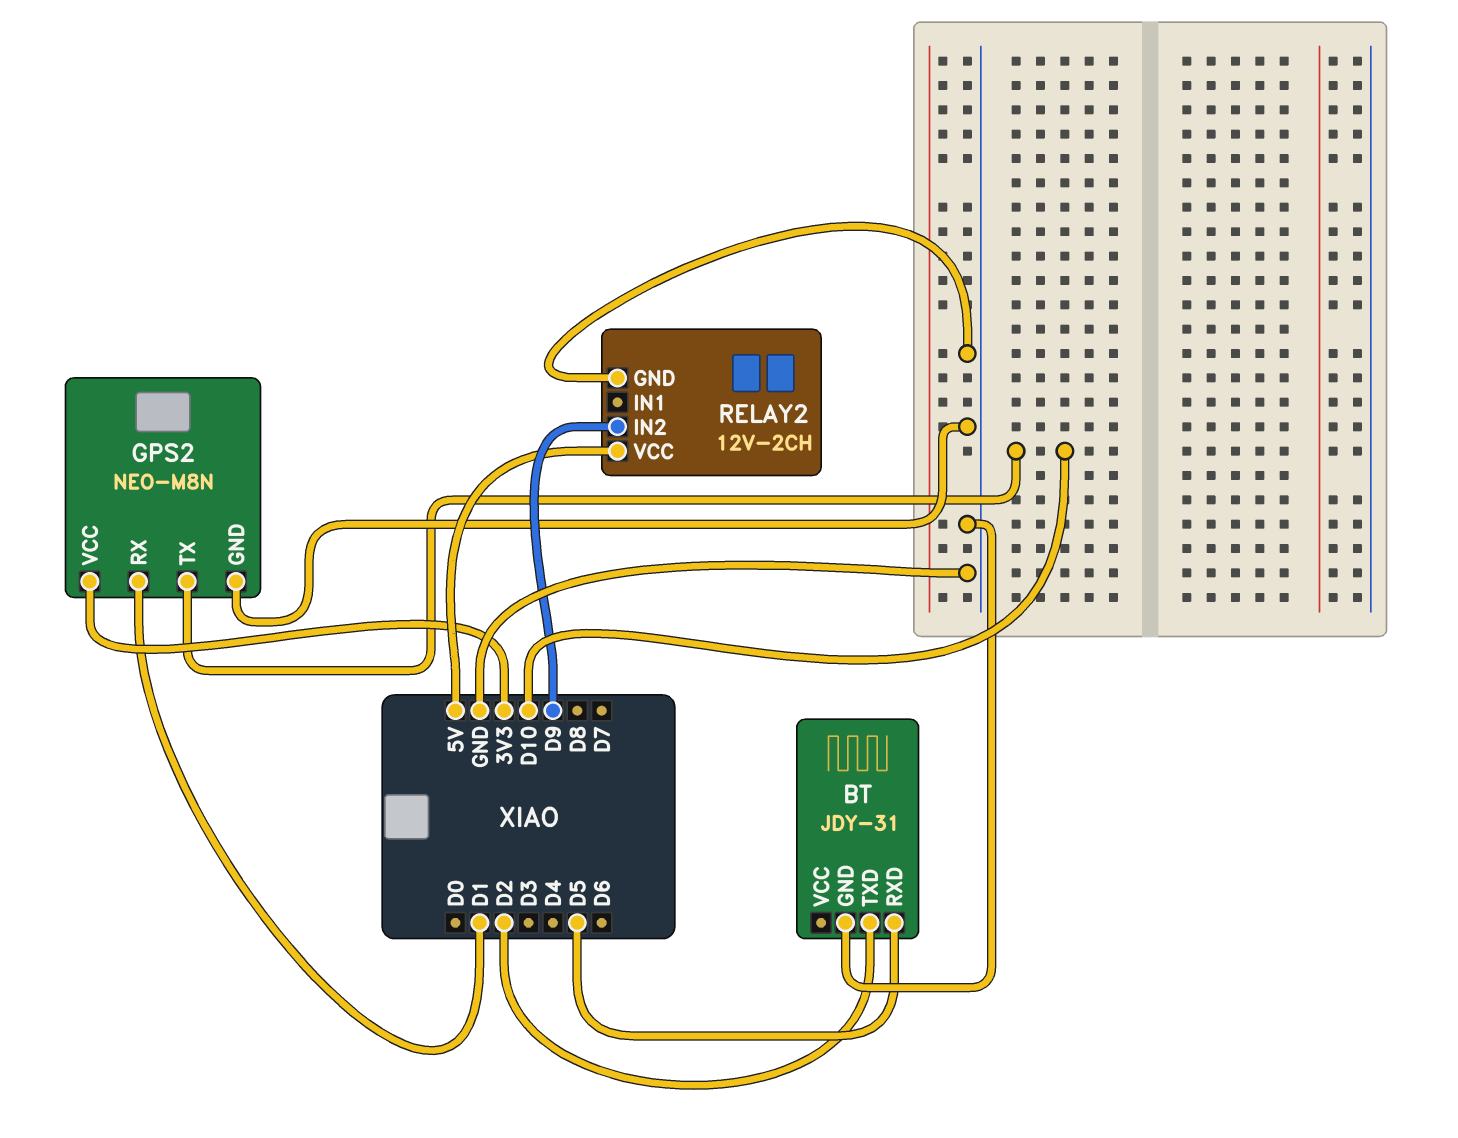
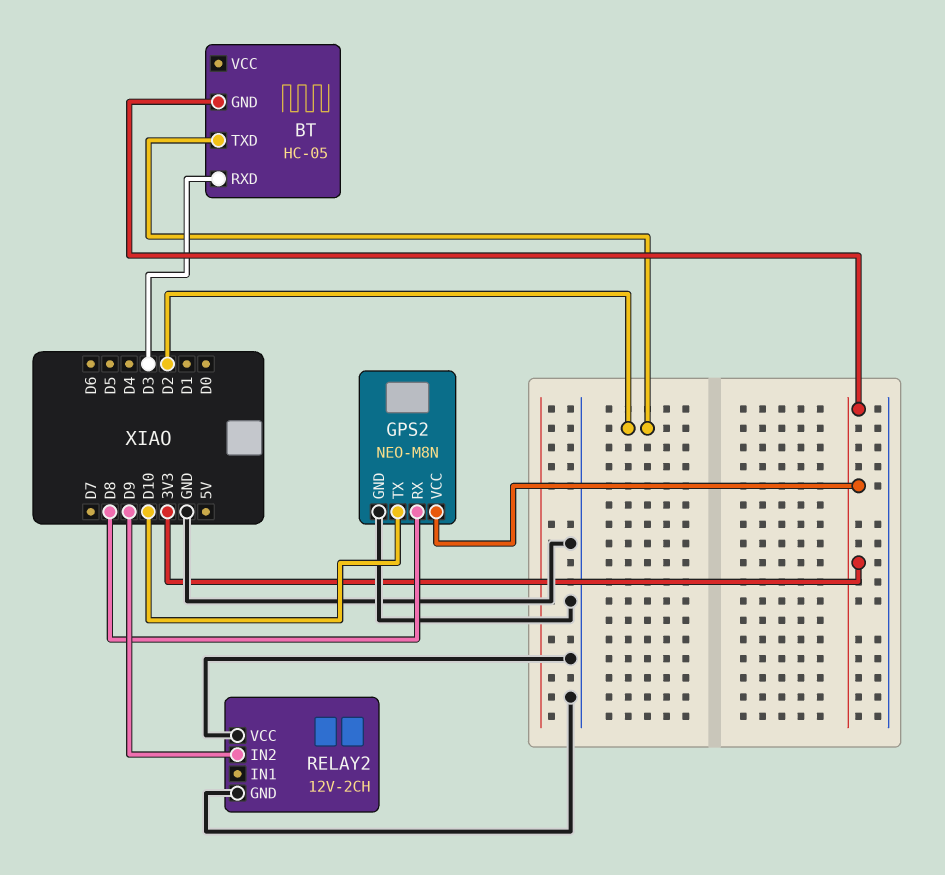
BT: JDY-31 -> HC-05
BT pin GND: GND -> 3V3
BT pin RXD: D5 -> D3
GPS2 pin RX: D1 -> D8
RELAY2 pin VCC: 5V -> GND

